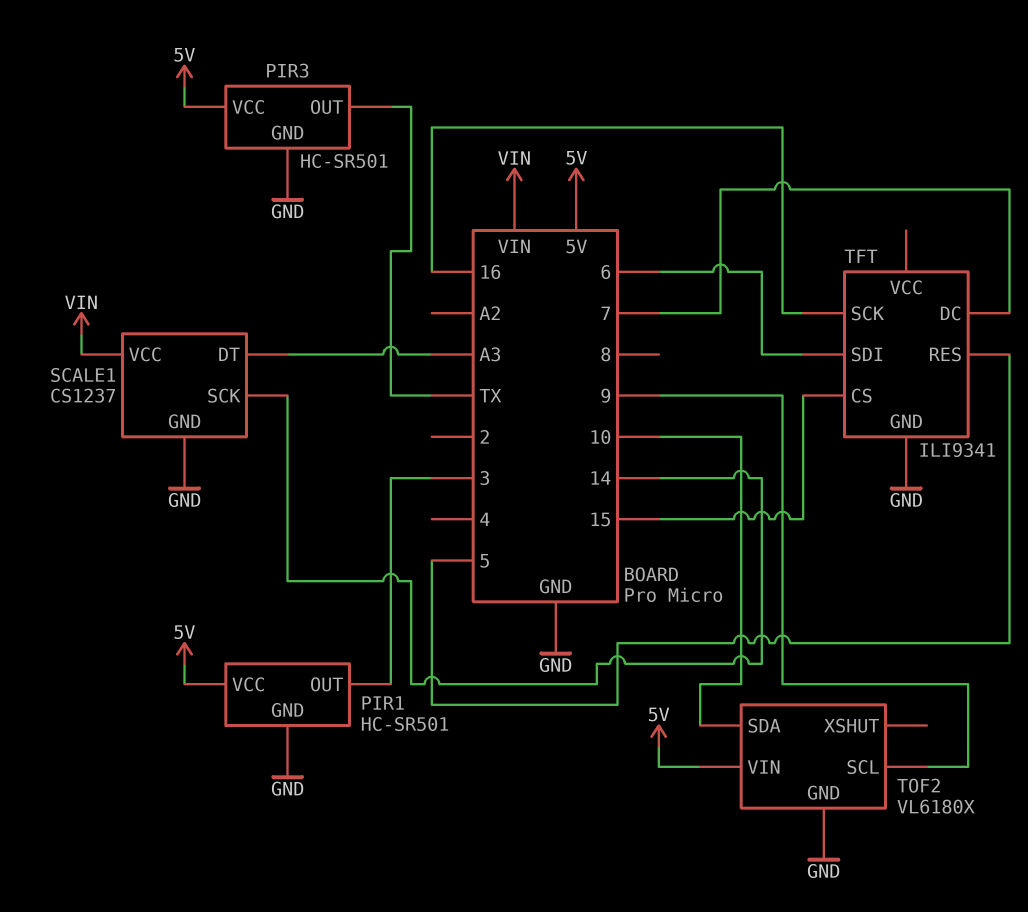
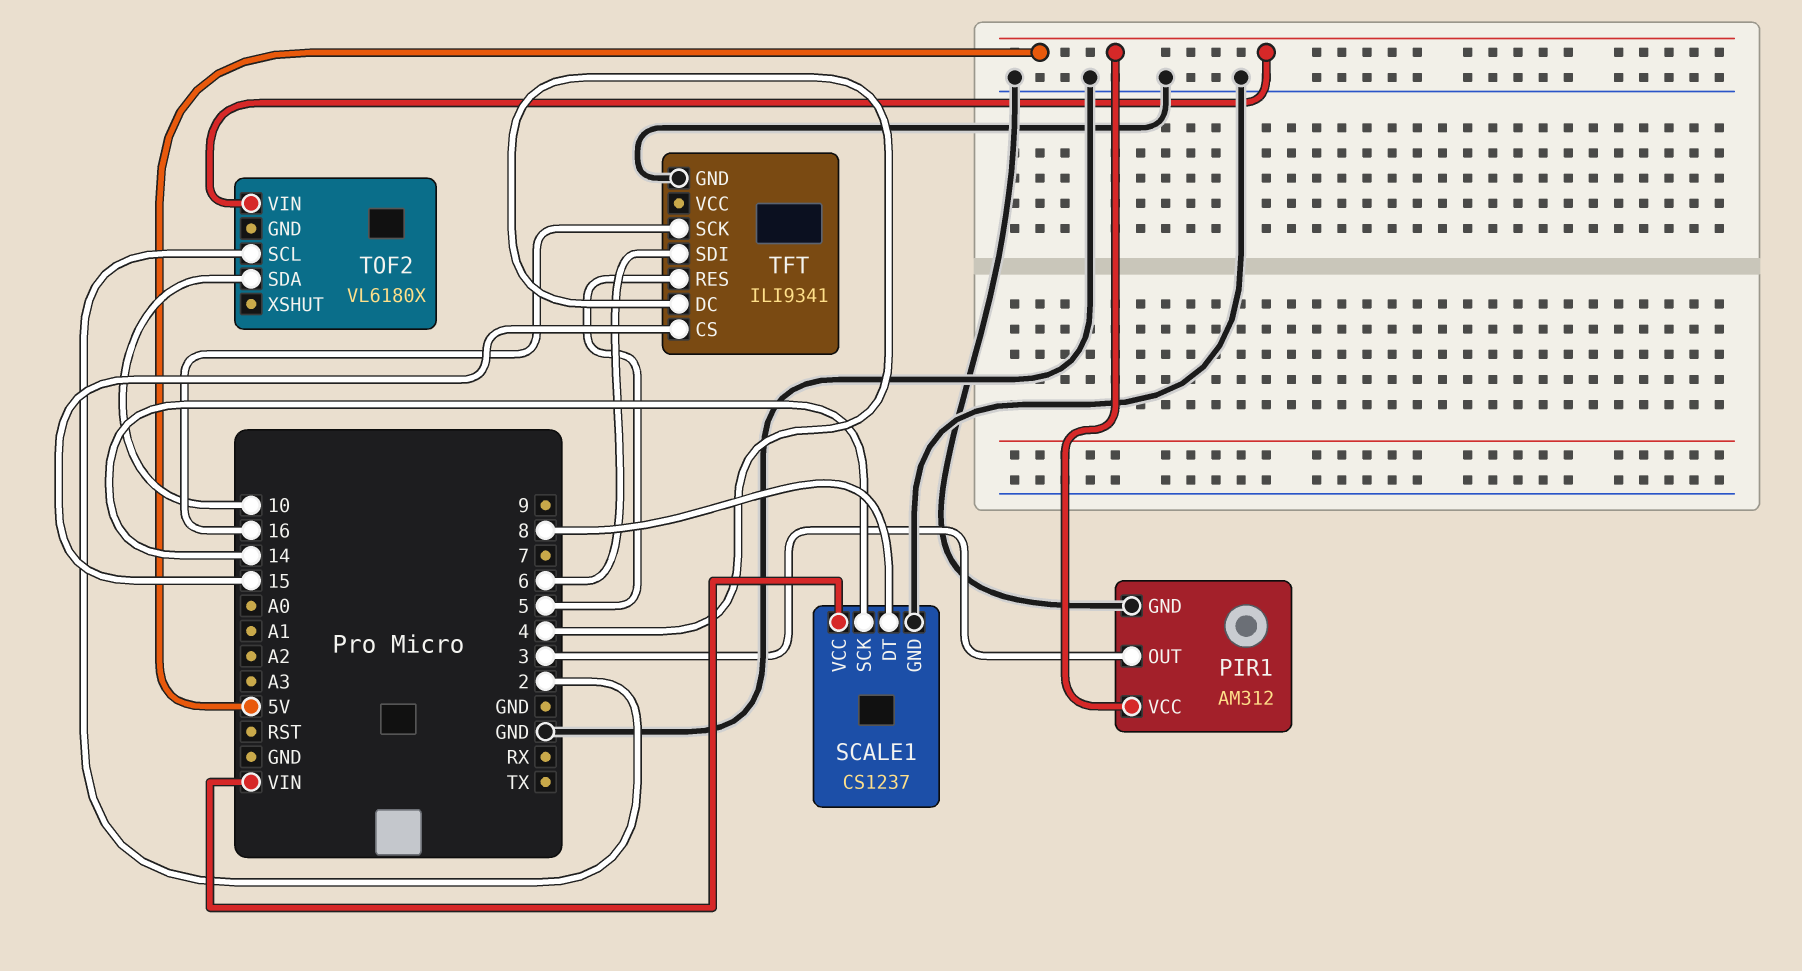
PIR1: HC-SR501 -> AM312
PIR3: HC-SR501 -> none
PIR3 pin GND: GND -> none
PIR3 pin OUT: TX -> none
PIR3 pin VCC: 5V -> none
SCALE1 pin DT: A3 -> 8
TFT pin DC: 7 -> 4
TOF2 pin GND: GND -> none
TOF2 pin SCL: 9 -> 2

